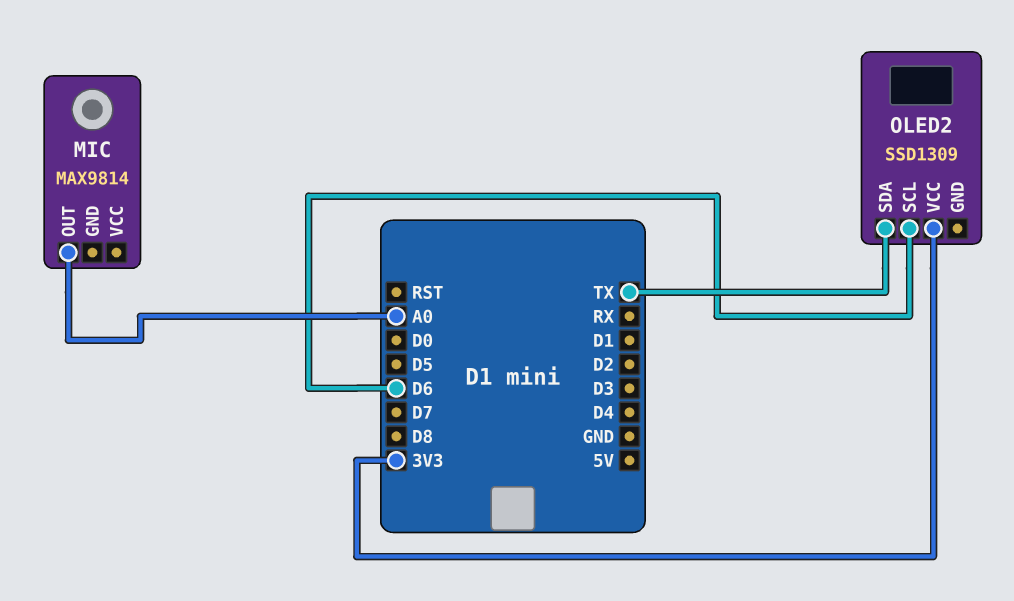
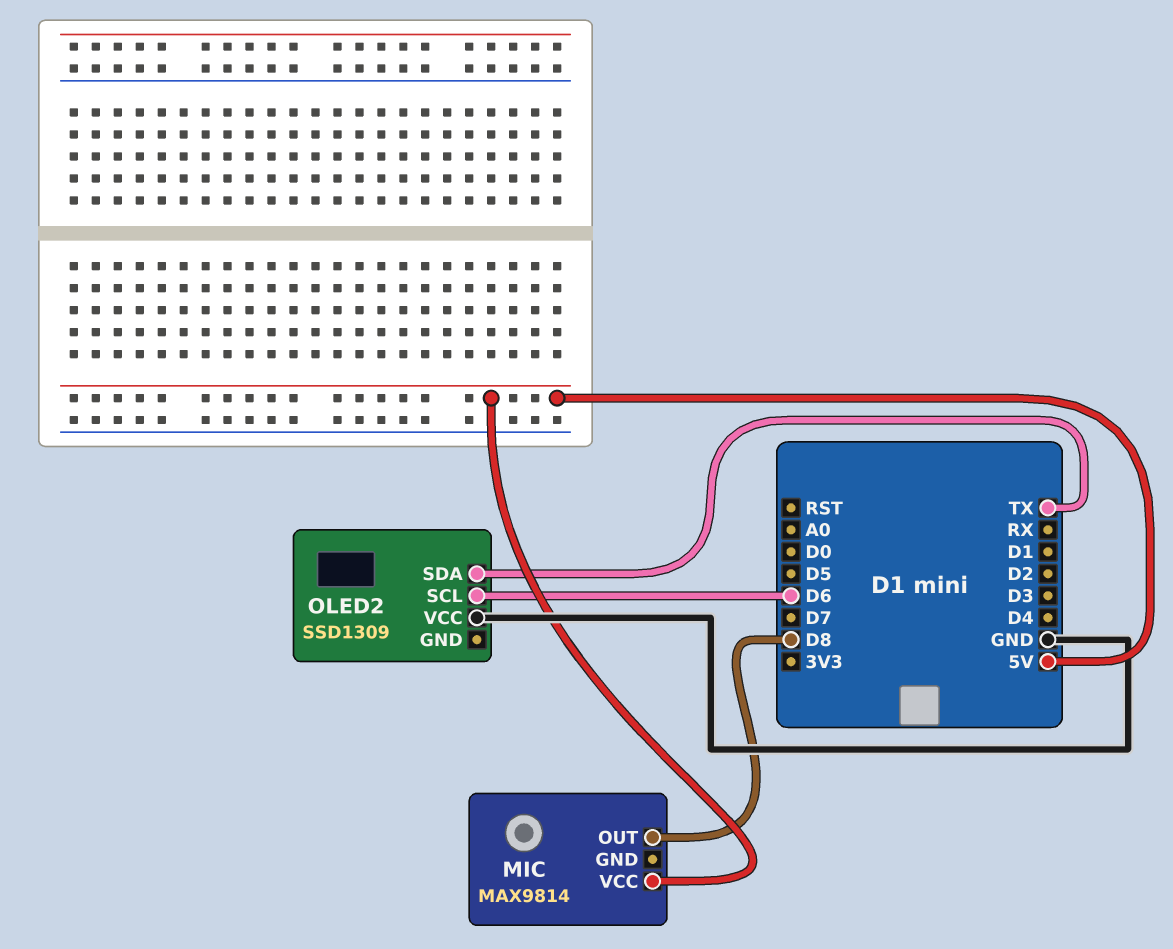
MIC pin OUT: A0 -> D8
MIC pin VCC: none -> 5V
OLED2 pin VCC: 3V3 -> GND

